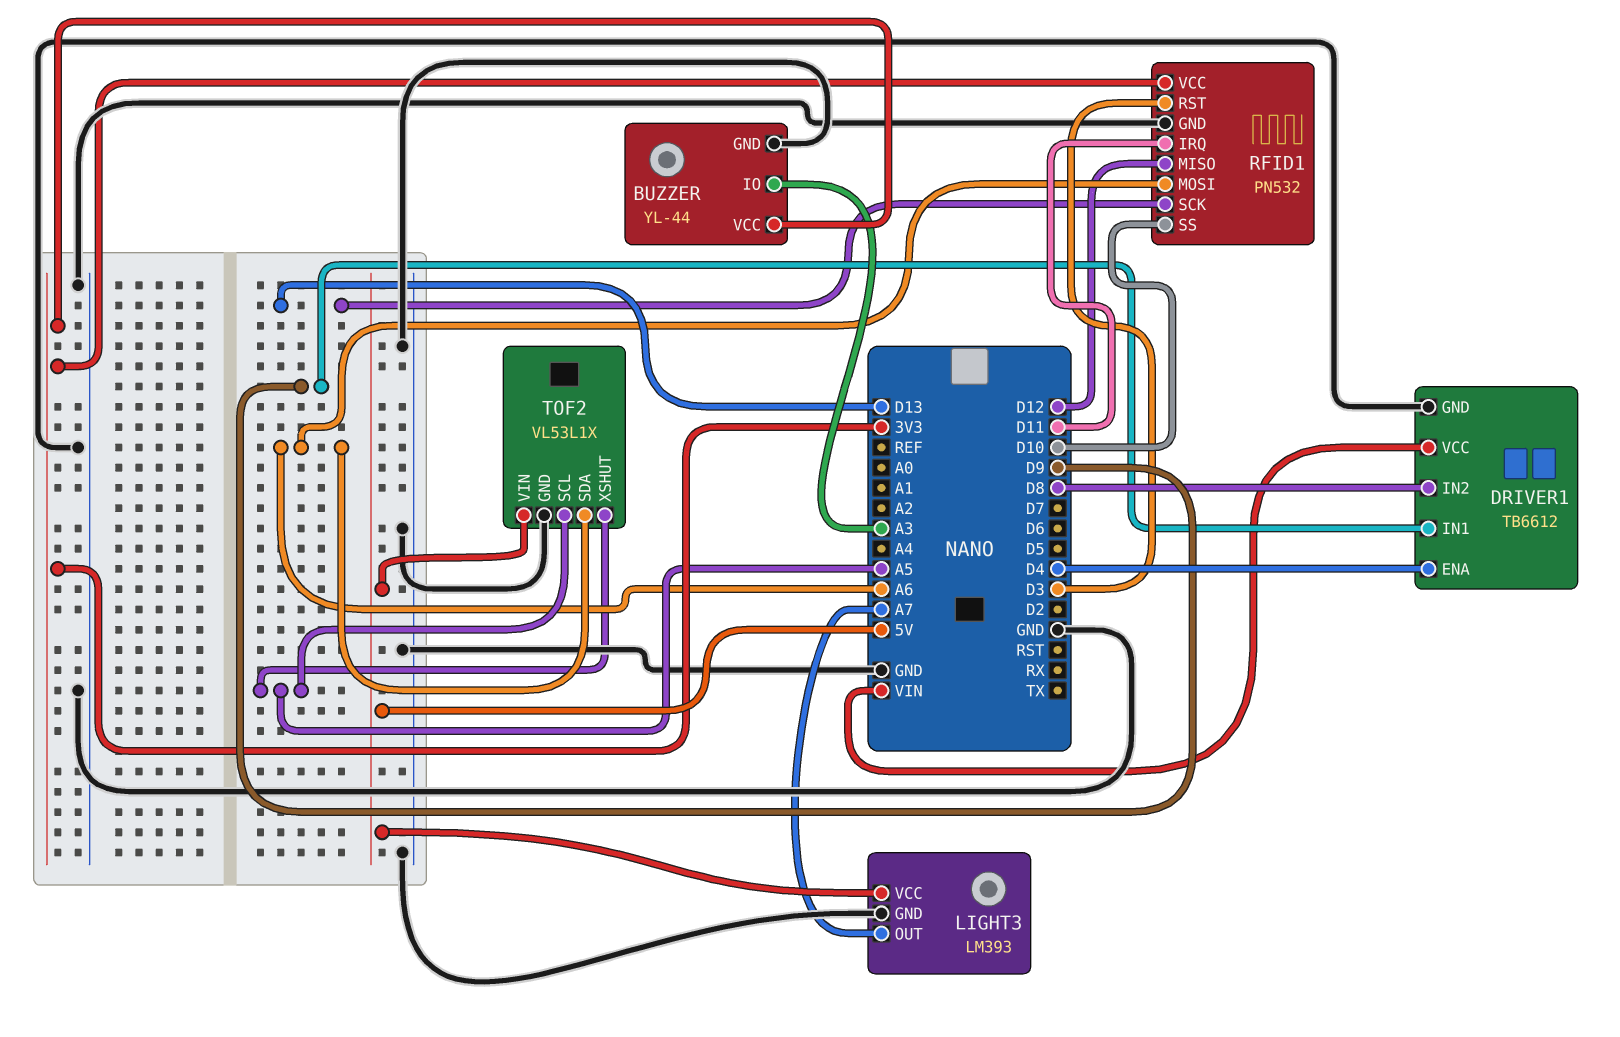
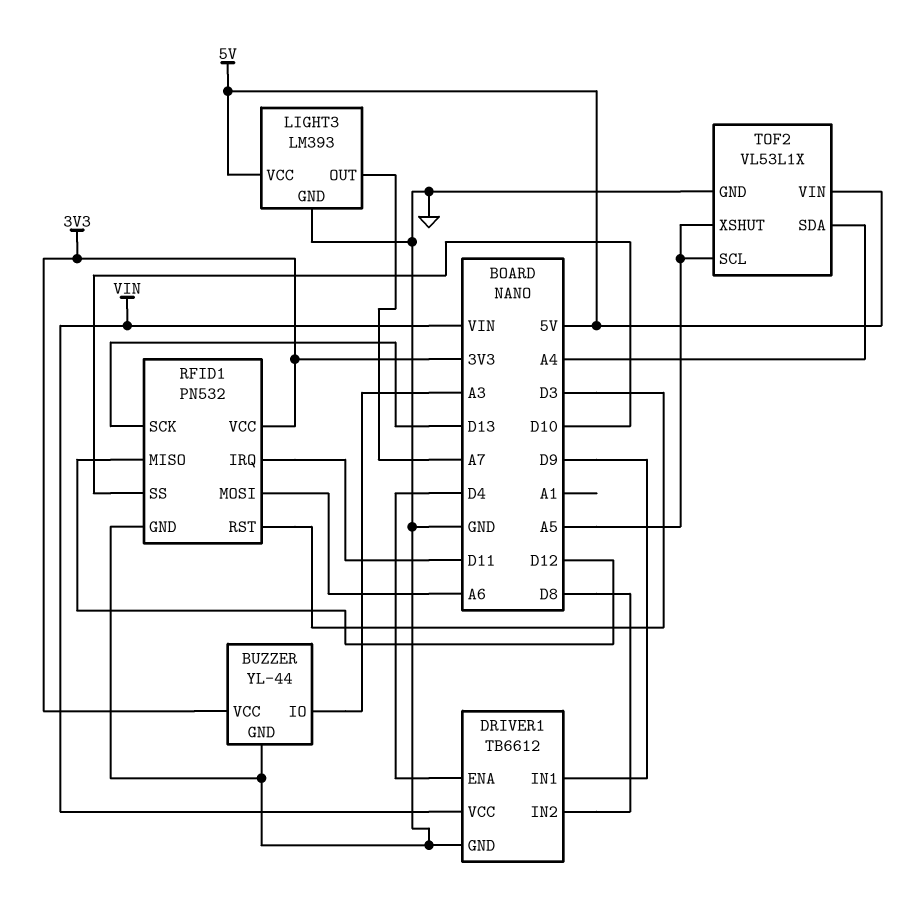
TOF2 pin SDA: A6 -> A4

